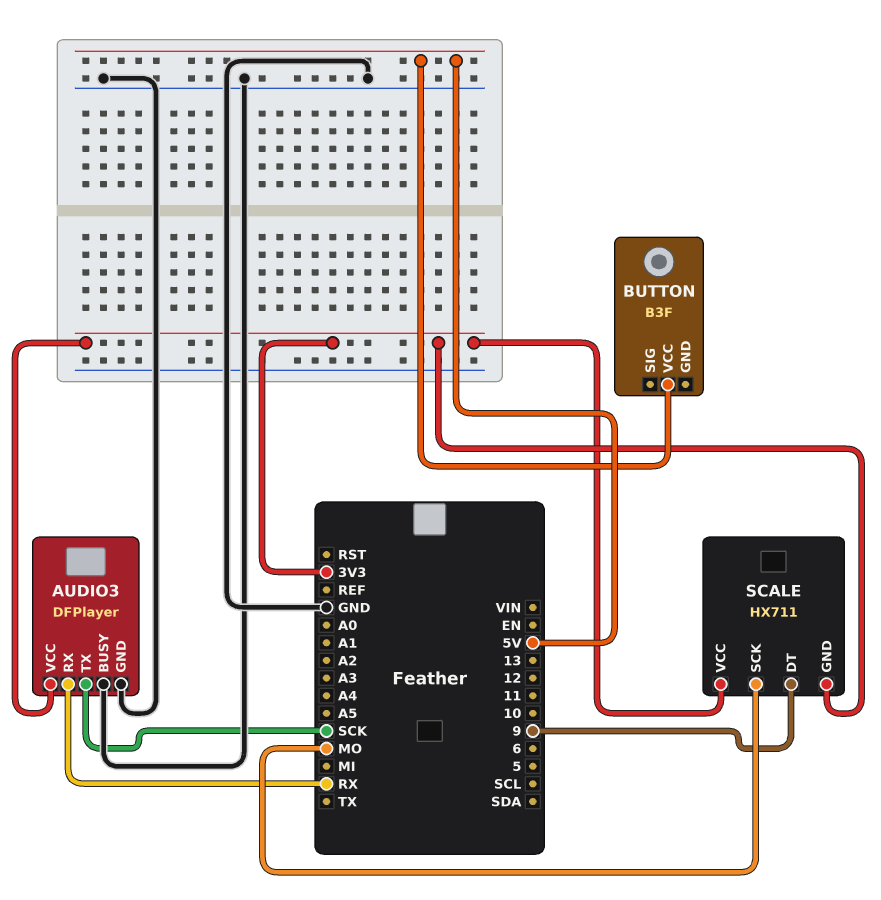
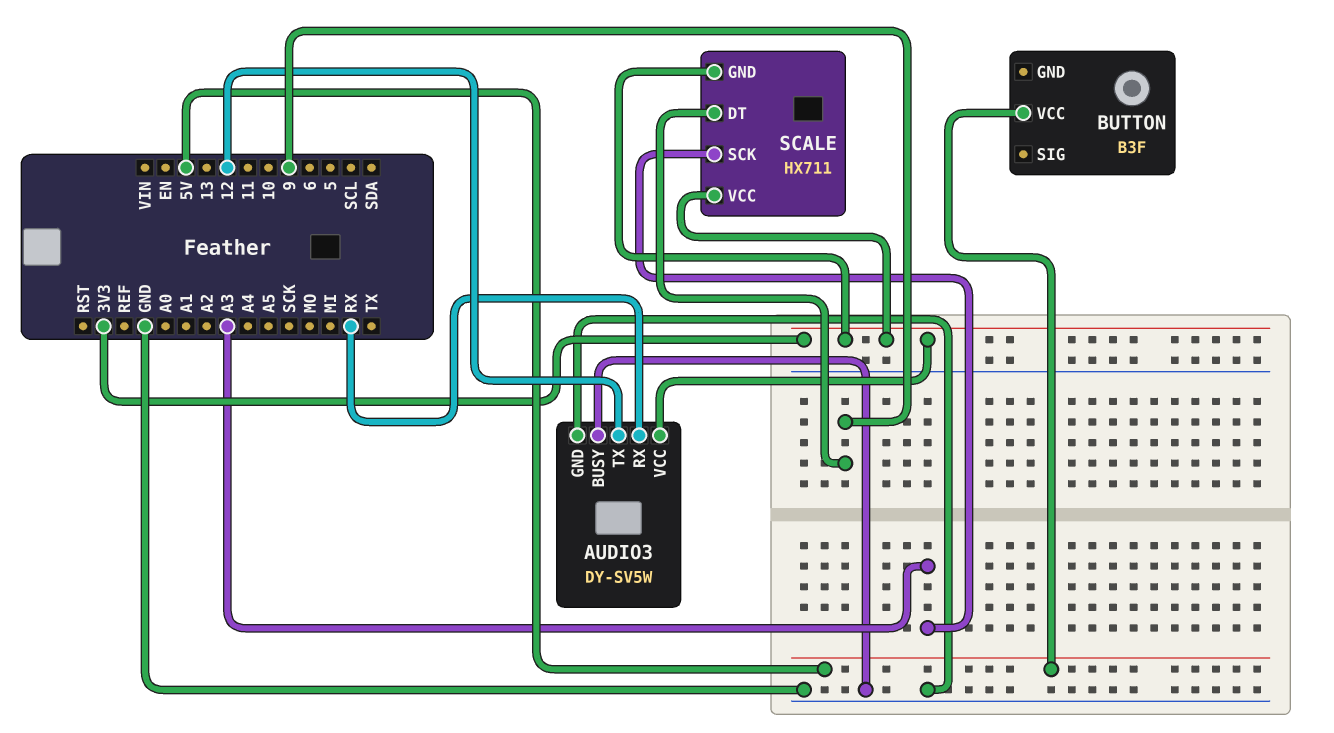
AUDIO3: DFPlayer -> DY-SV5W
AUDIO3 pin TX: SCK -> 12
SCALE pin SCK: MO -> A3

